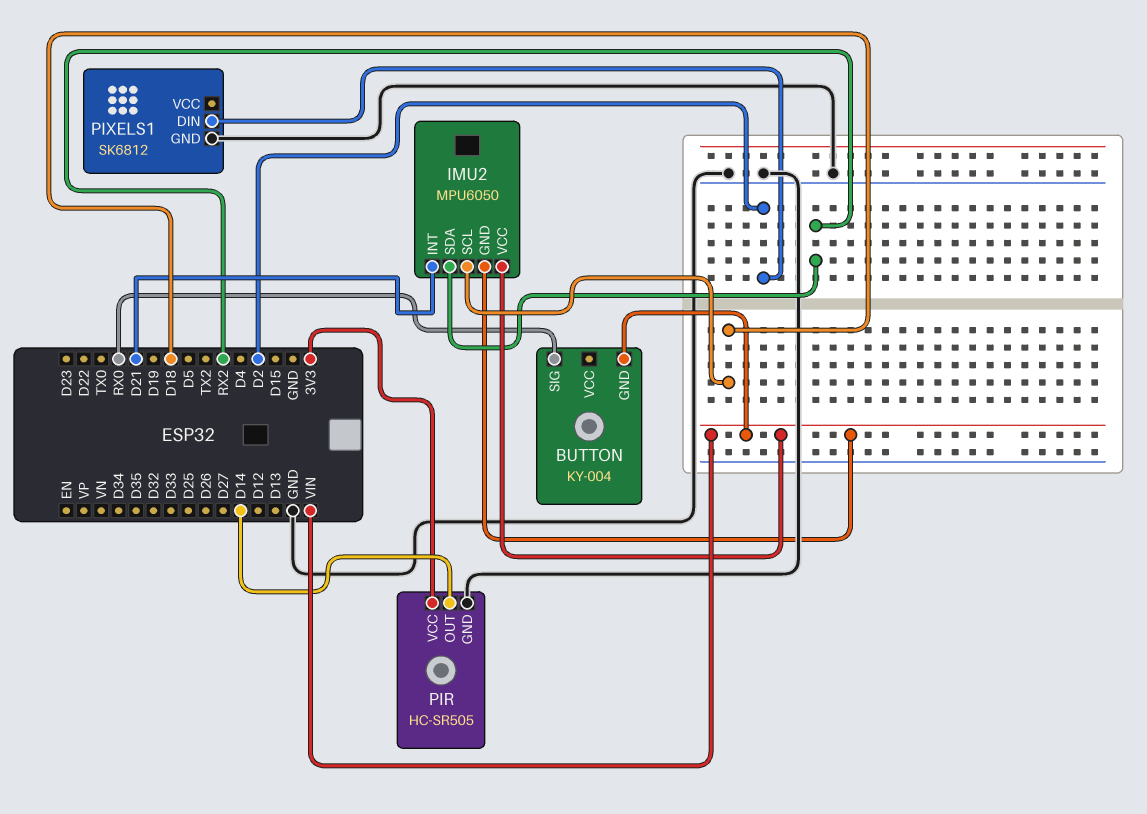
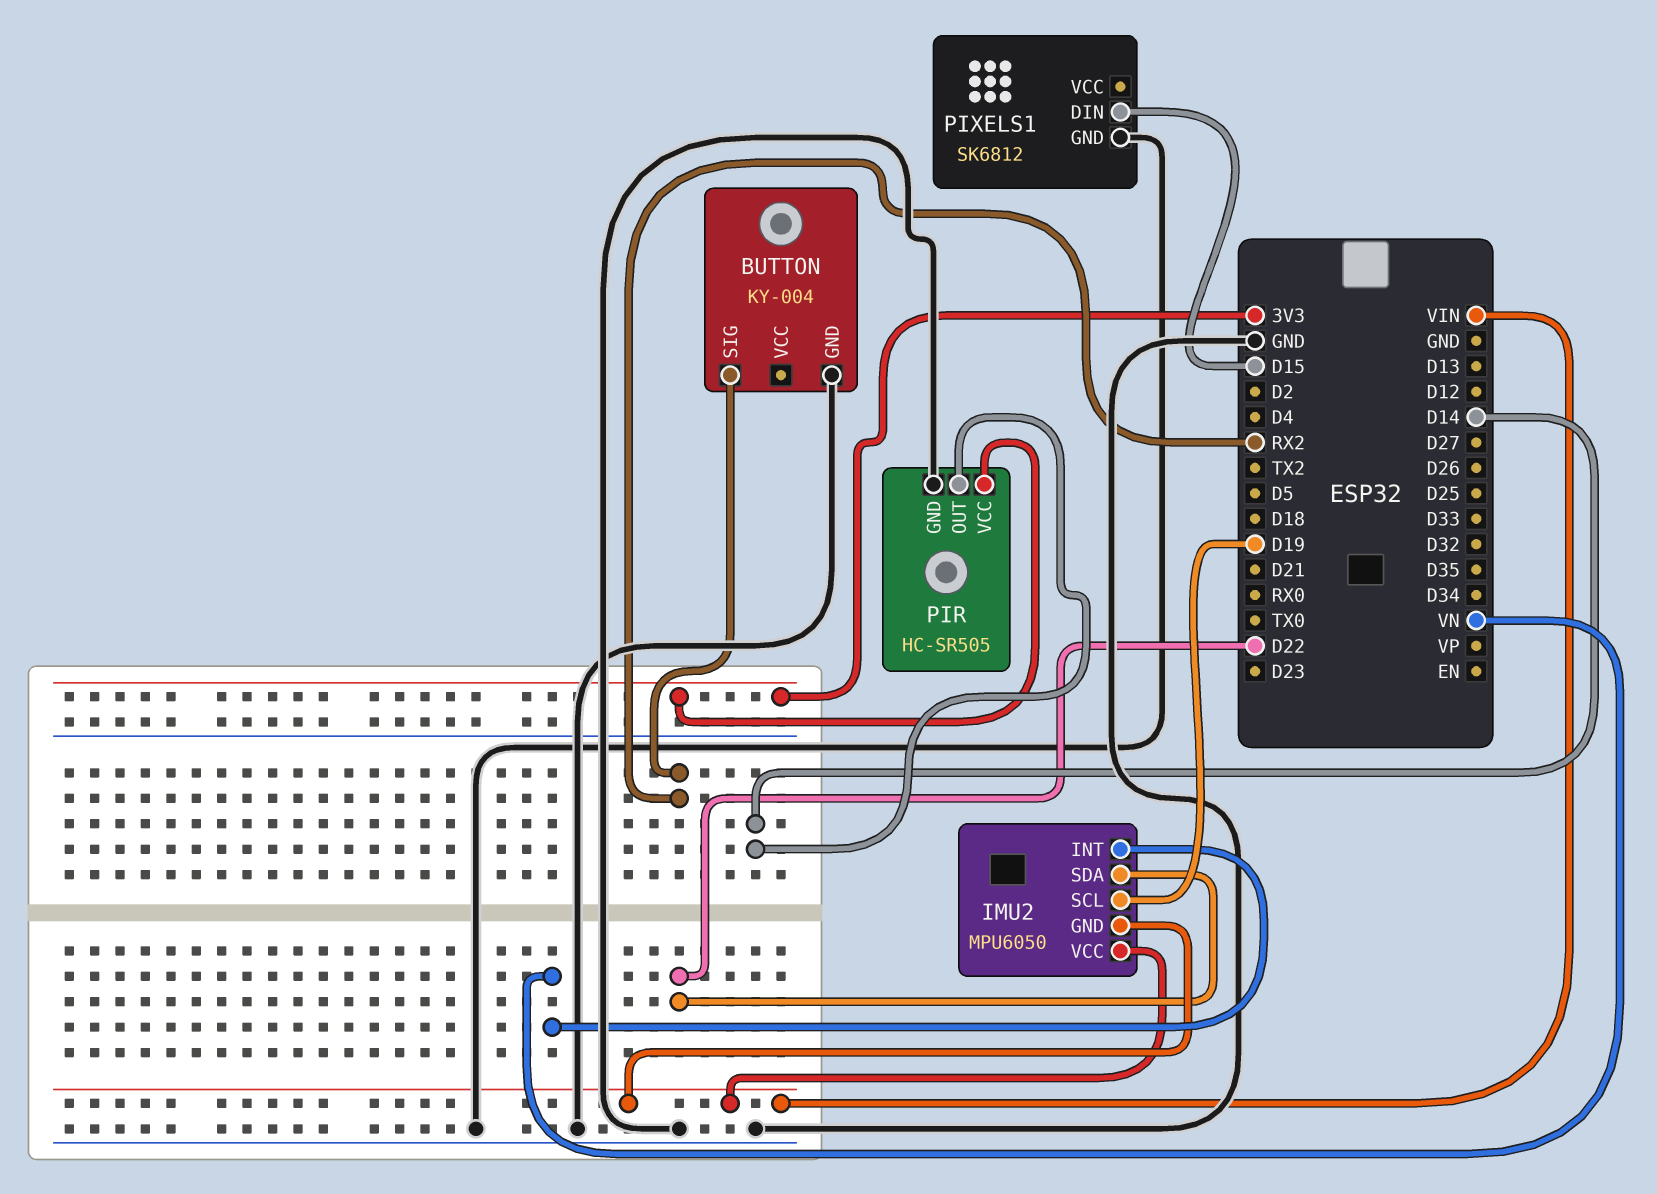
BUTTON pin GND: VIN -> GND
BUTTON pin SIG: RX0 -> RX2
IMU2 pin INT: D21 -> VN
IMU2 pin SCL: D18 -> D19
IMU2 pin SDA: RX2 -> D22
PIXELS1 pin DIN: D2 -> D15

